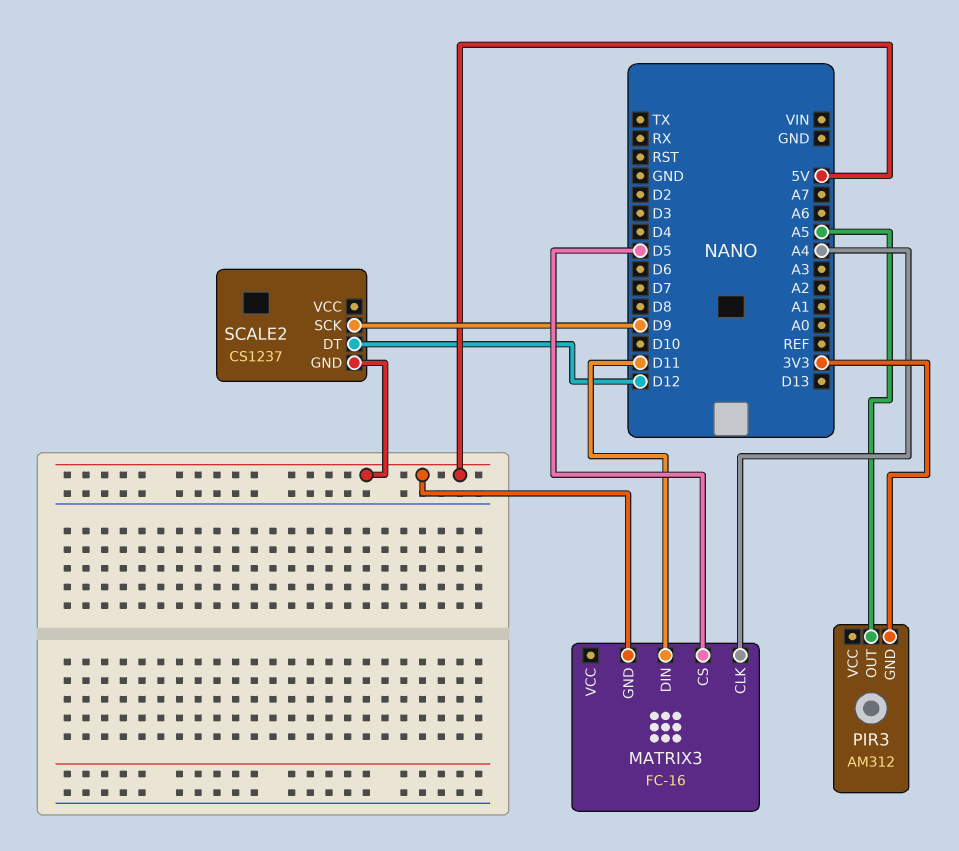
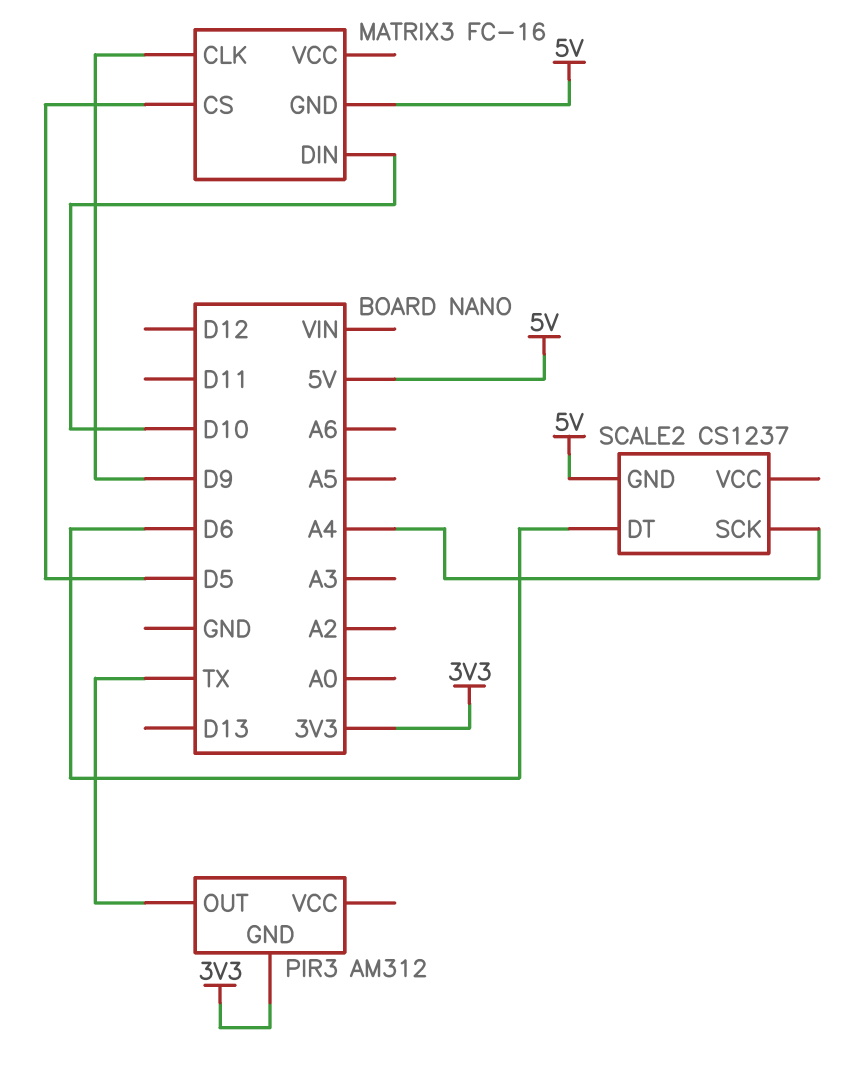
MATRIX3 pin CLK: A4 -> D9
MATRIX3 pin DIN: D11 -> D10
PIR3 pin OUT: A5 -> TX
SCALE2 pin DT: D12 -> D6
SCALE2 pin SCK: D9 -> A4

